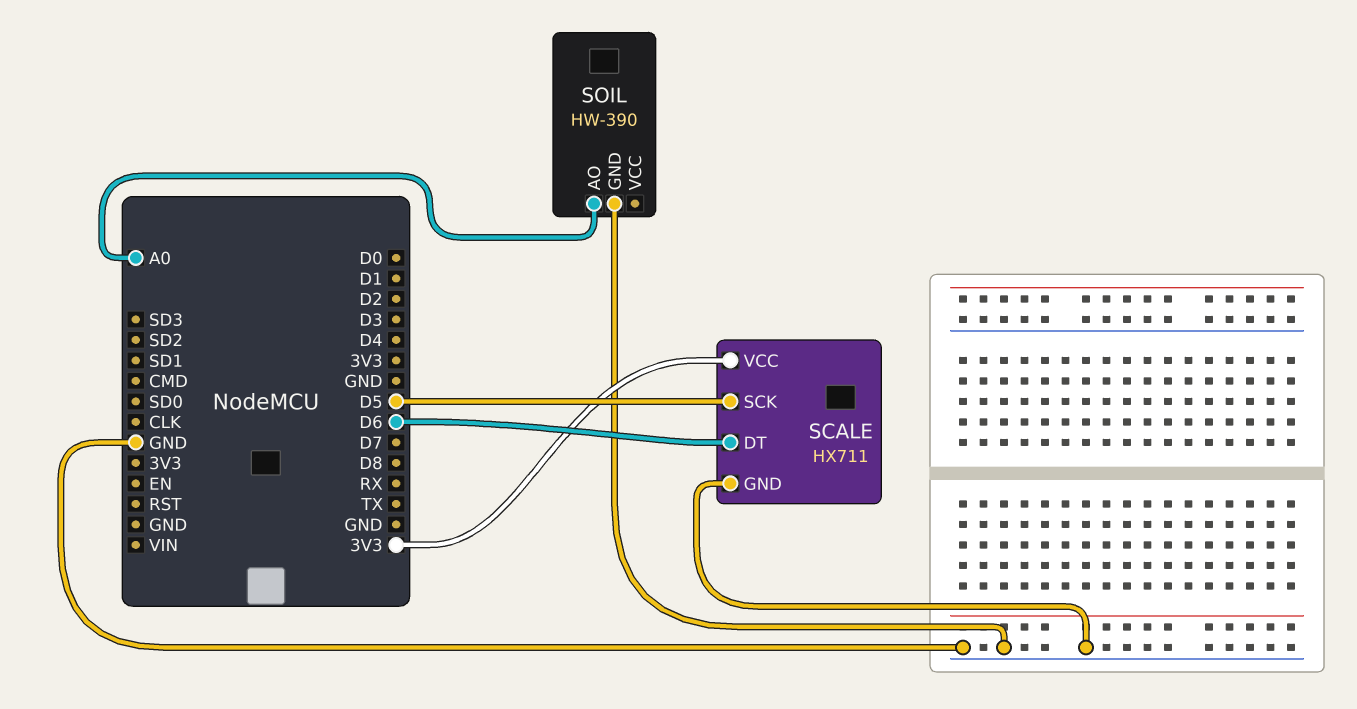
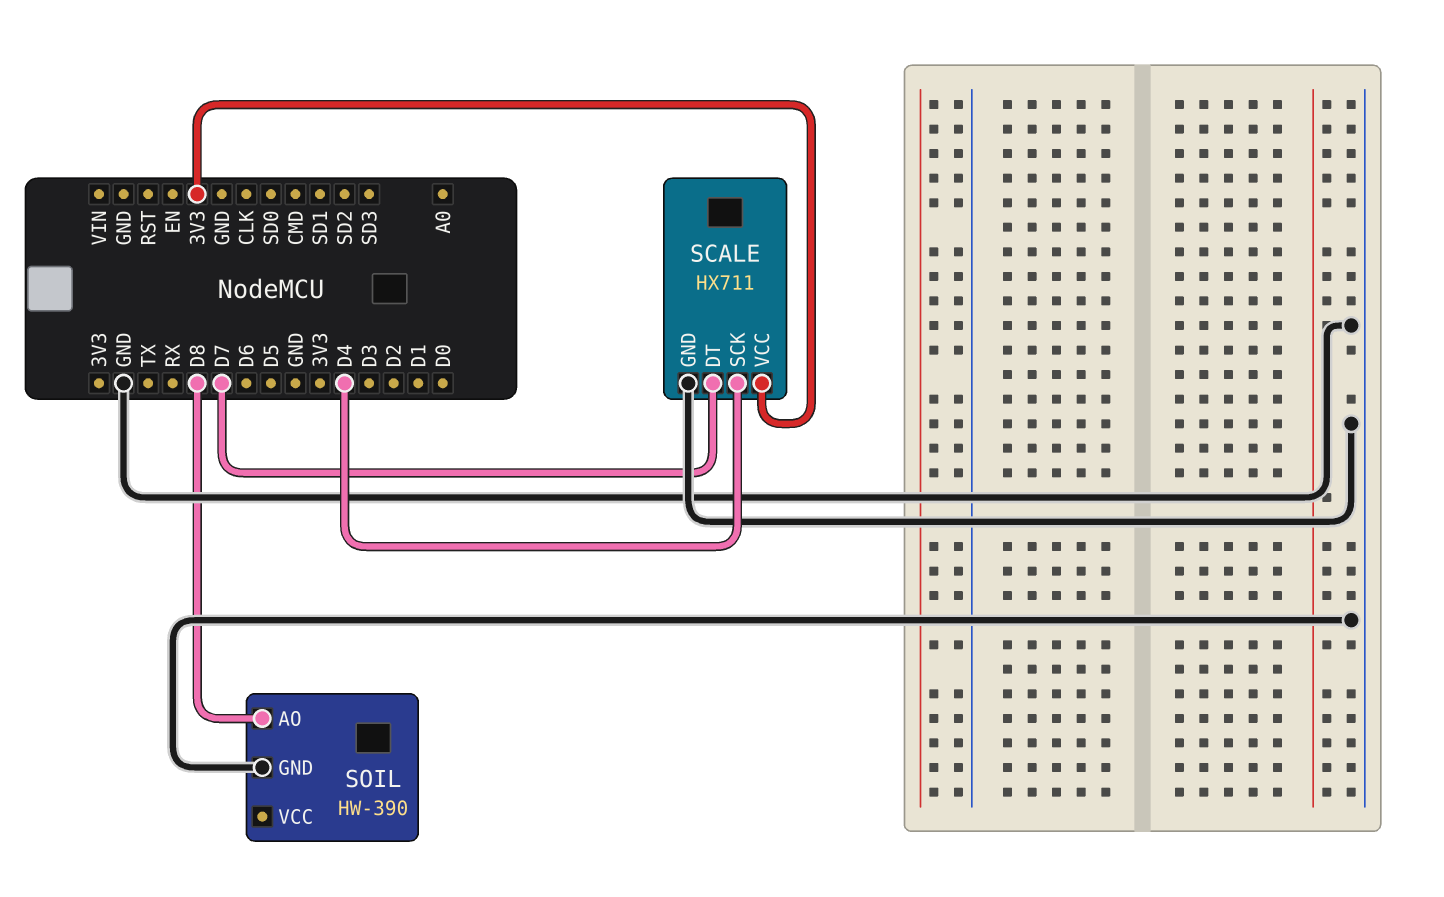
SCALE pin DT: D6 -> D7
SCALE pin SCK: D5 -> D4
SOIL pin AO: A0 -> D8

